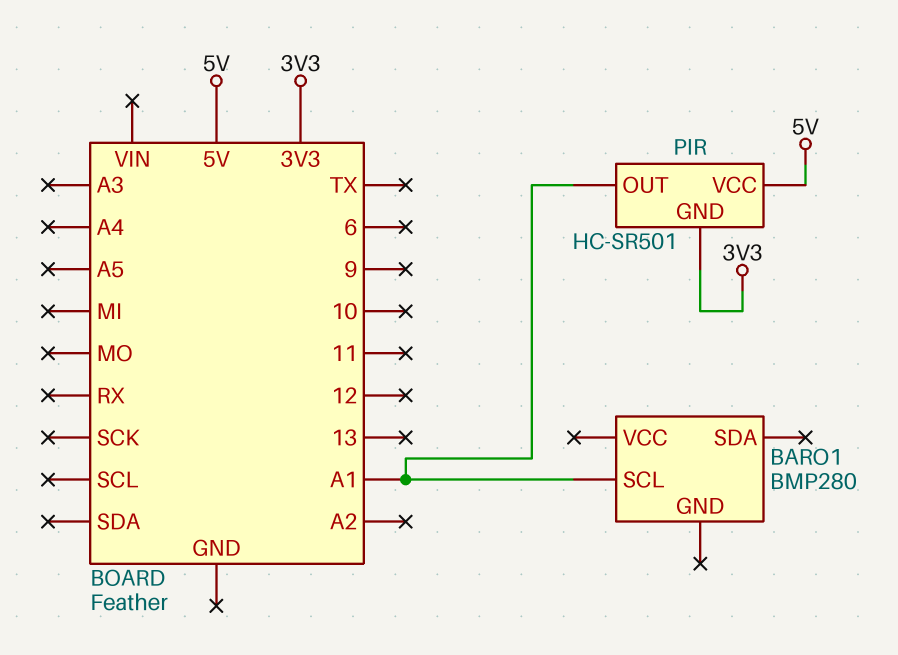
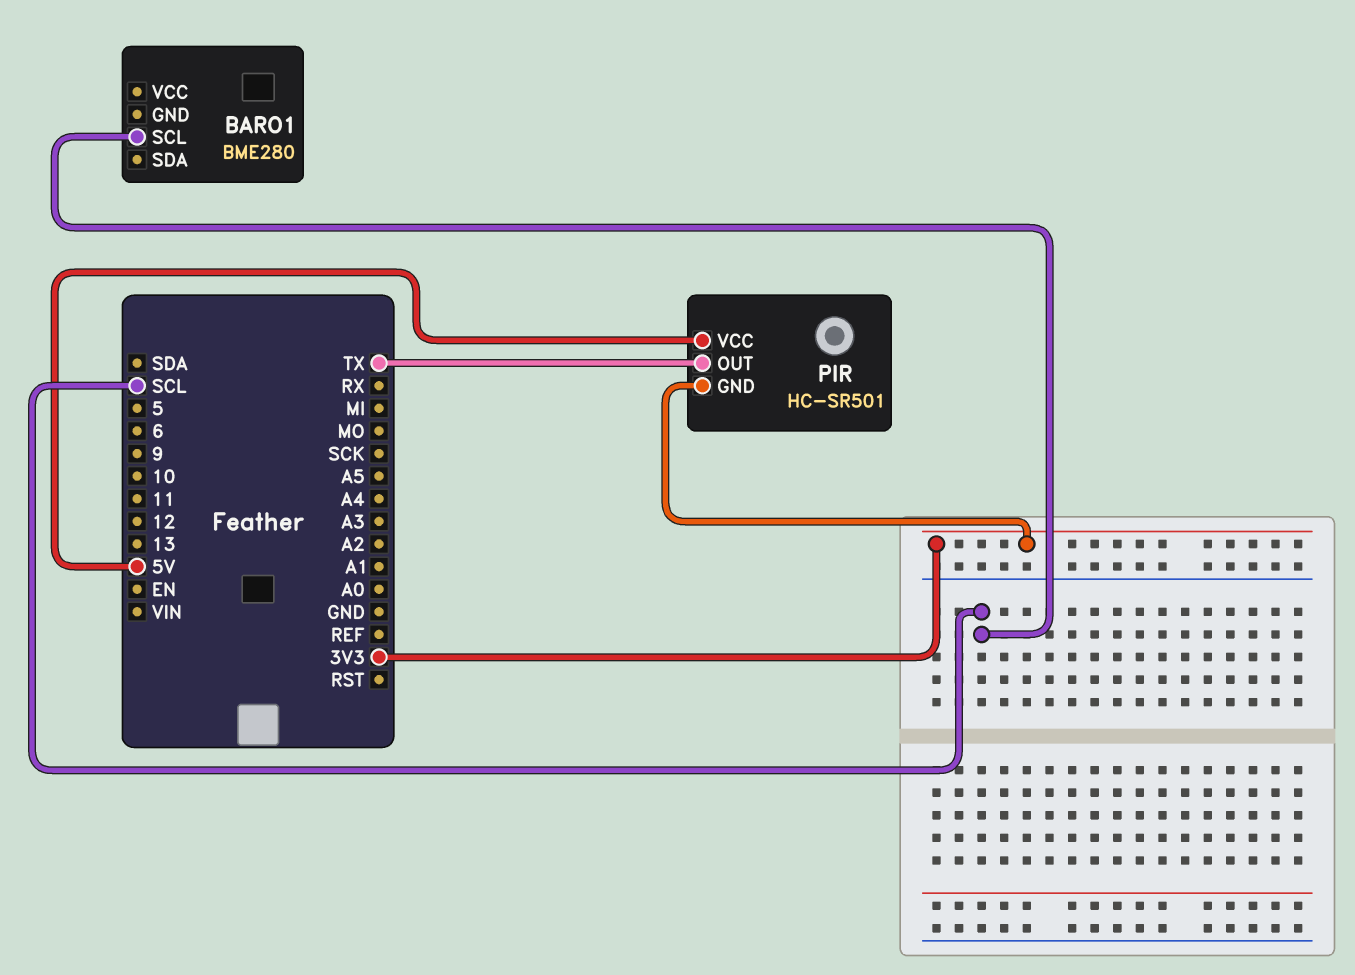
BARO1: BMP280 -> BME280
BARO1 pin SCL: A1 -> SCL
PIR pin OUT: A1 -> TX

